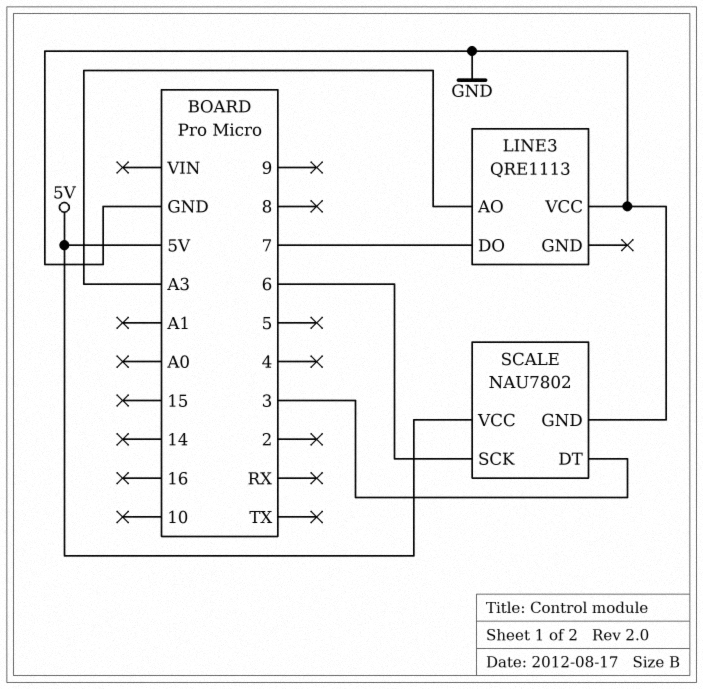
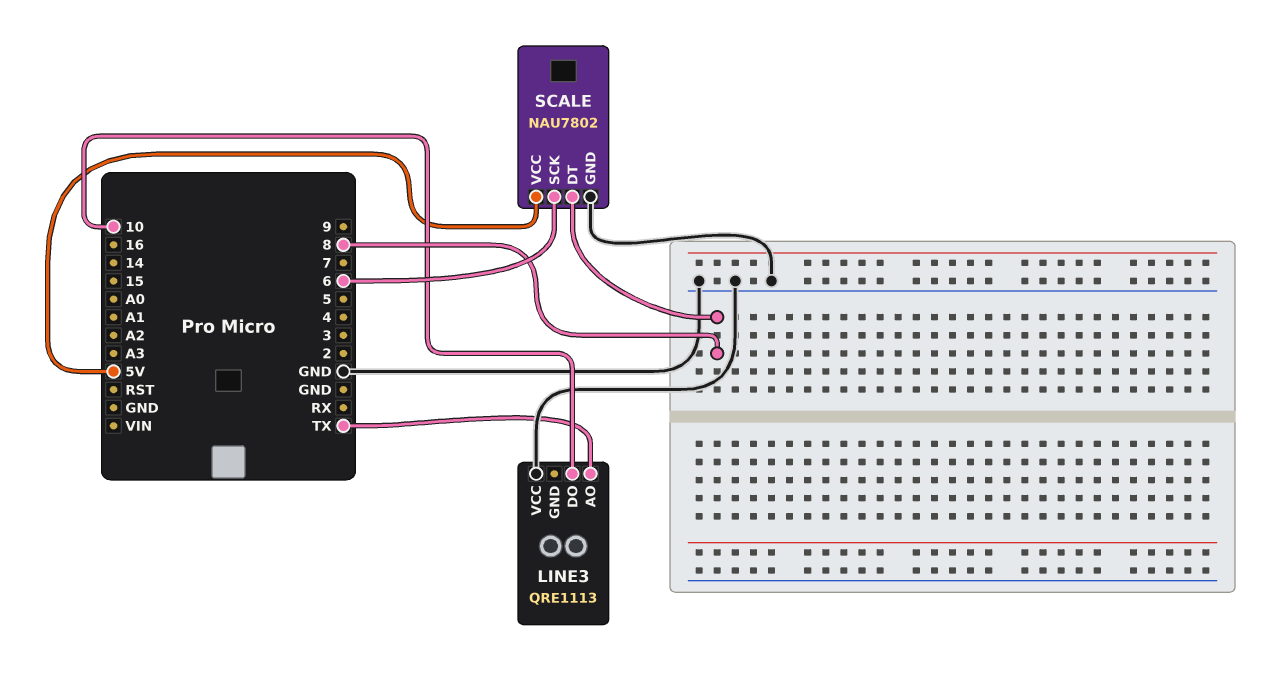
LINE3 pin AO: A3 -> TX
LINE3 pin DO: 7 -> 10
SCALE pin DT: 3 -> 8

